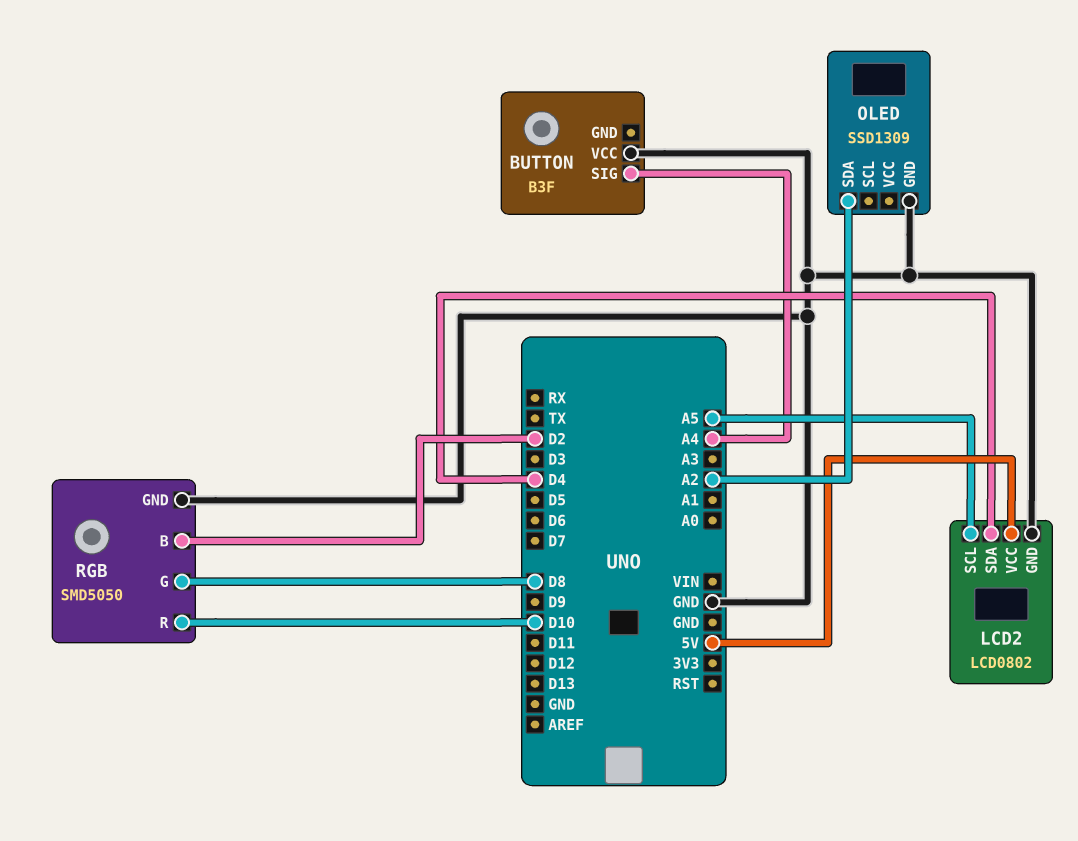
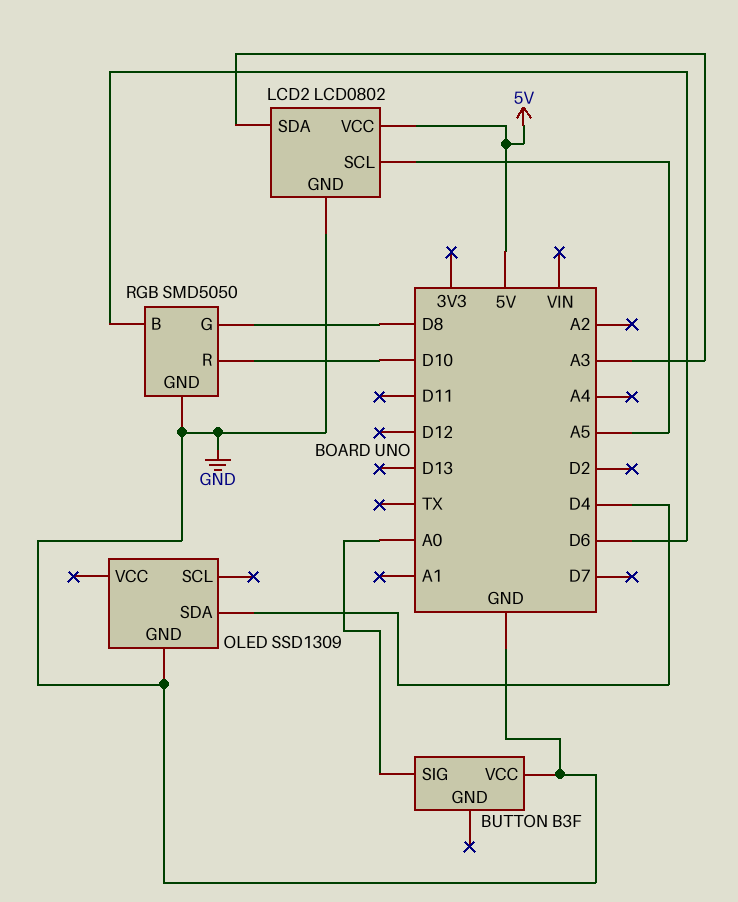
BUTTON pin SIG: A4 -> A0
LCD2 pin SDA: D4 -> A3
OLED pin SDA: A2 -> D4
RGB pin B: D2 -> D6

